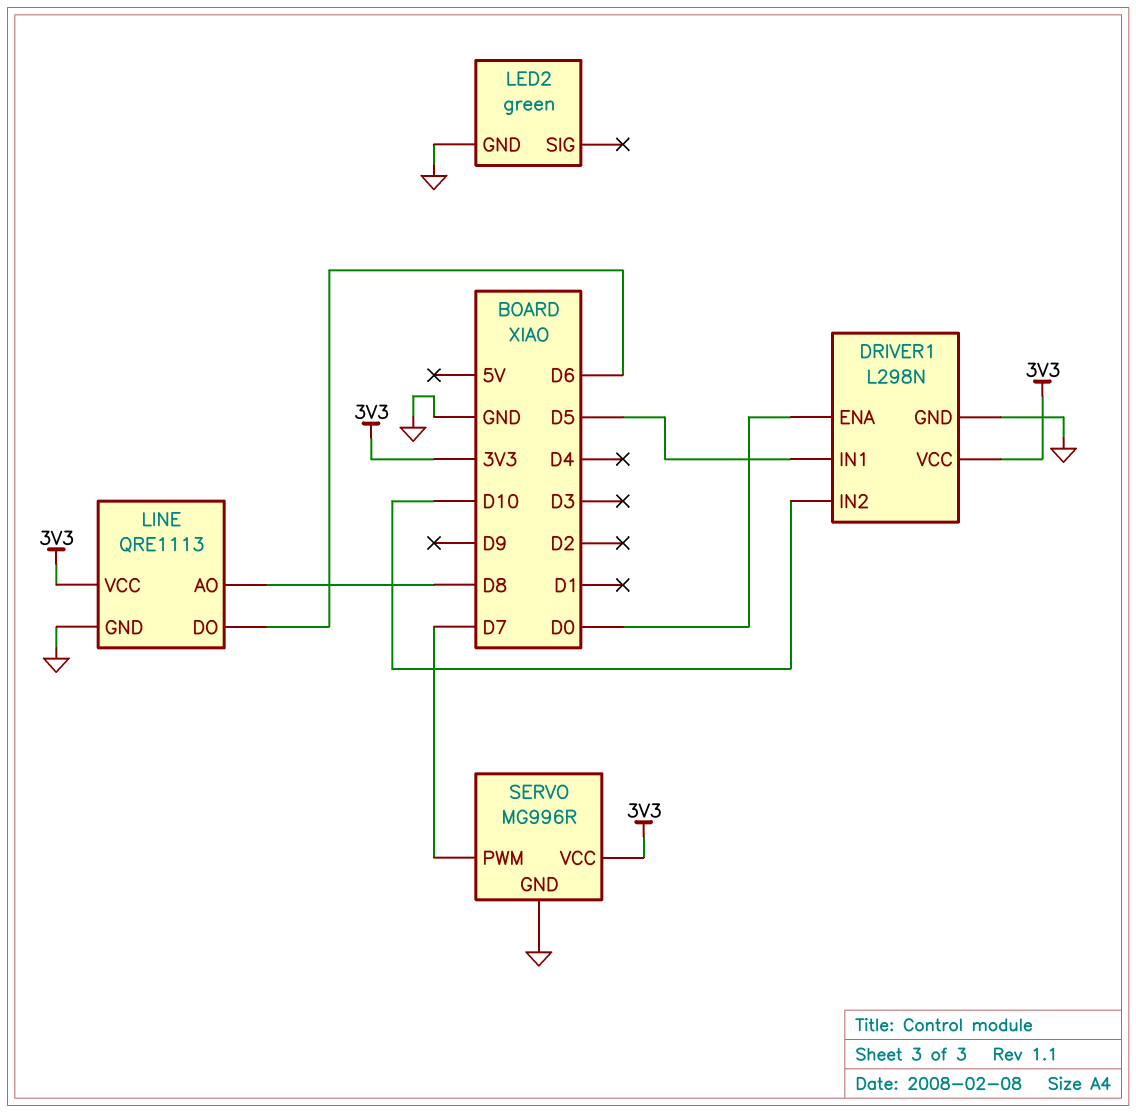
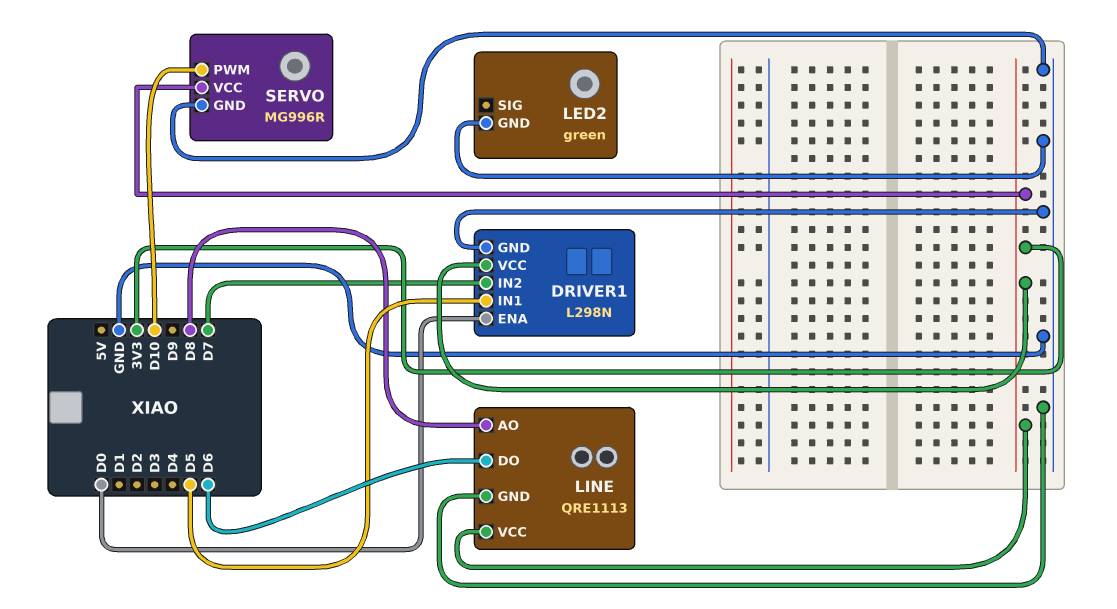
DRIVER1 pin IN2: D10 -> D7
SERVO pin PWM: D7 -> D10

